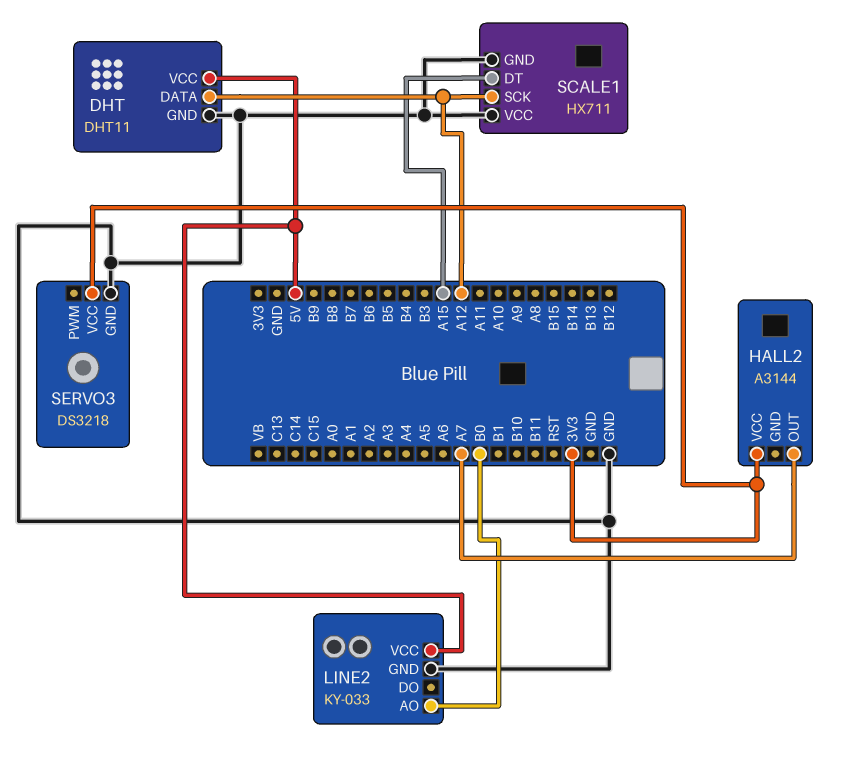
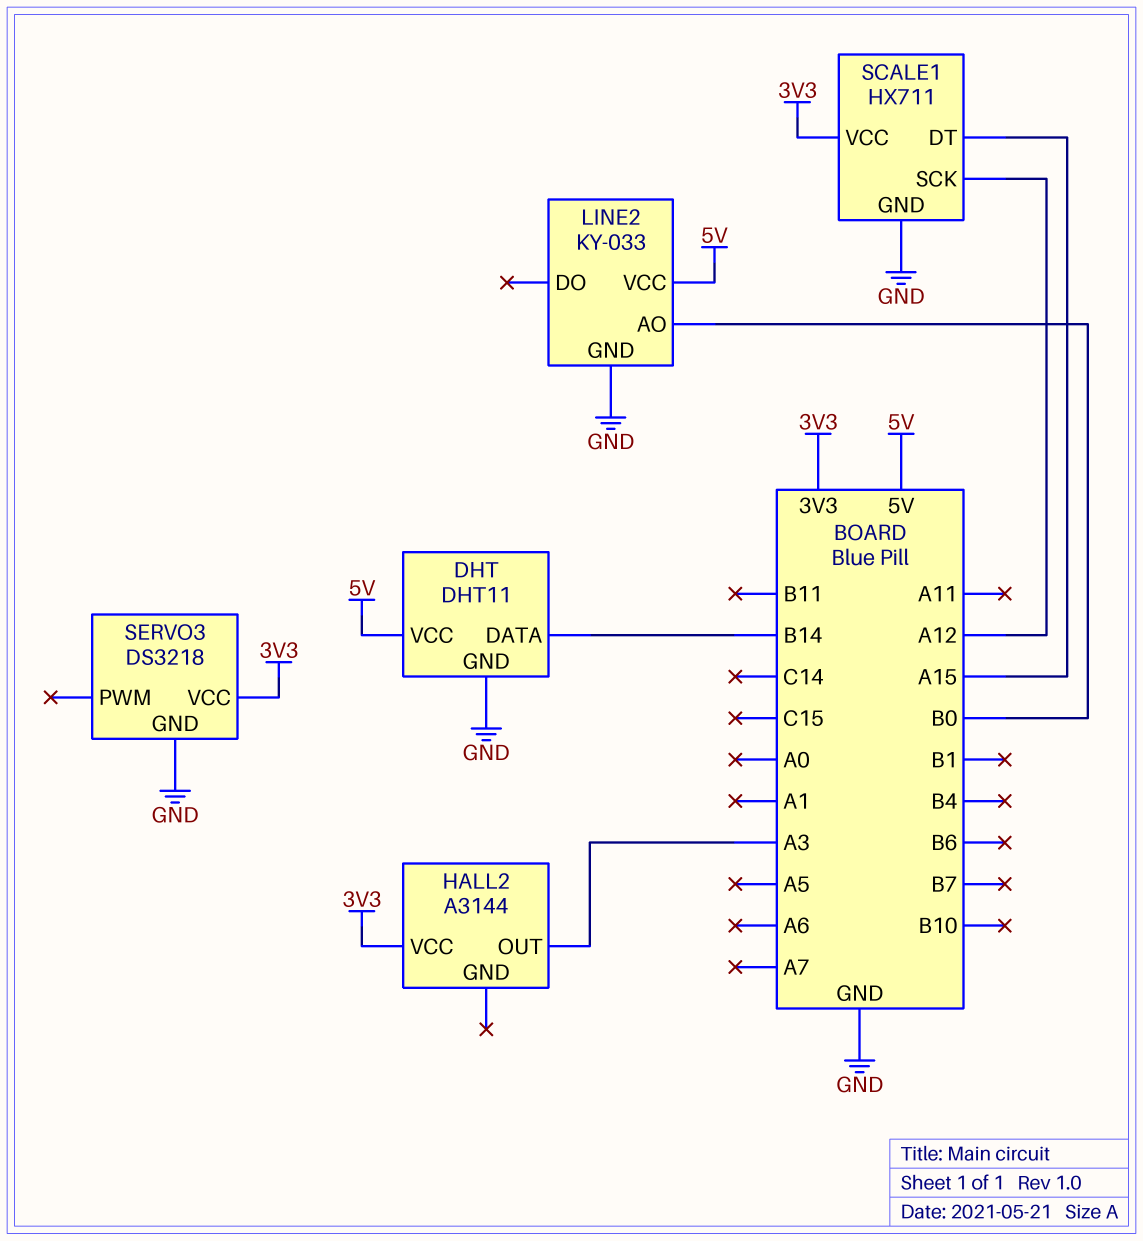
DHT pin DATA: A12 -> B14
HALL2 pin OUT: A7 -> A3
SCALE1 pin VCC: GND -> 3V3

